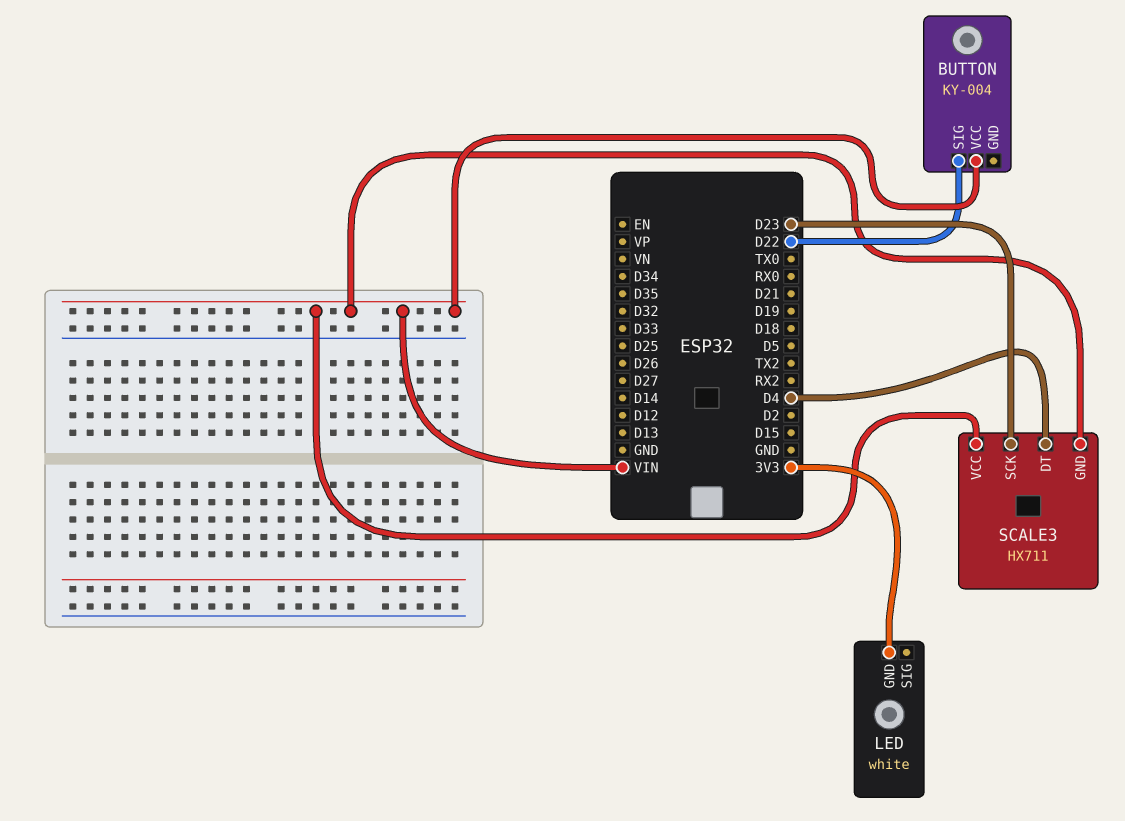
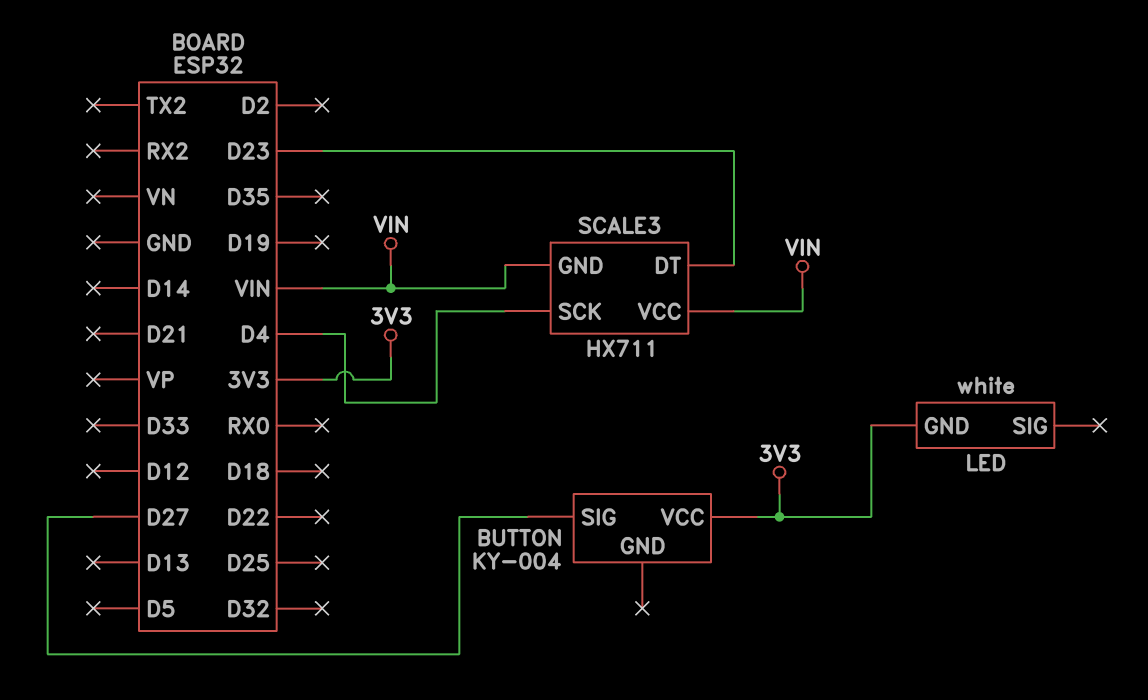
BUTTON pin SIG: D22 -> D27
BUTTON pin VCC: VIN -> 3V3
SCALE3 pin DT: D4 -> D23
SCALE3 pin SCK: D23 -> D4

